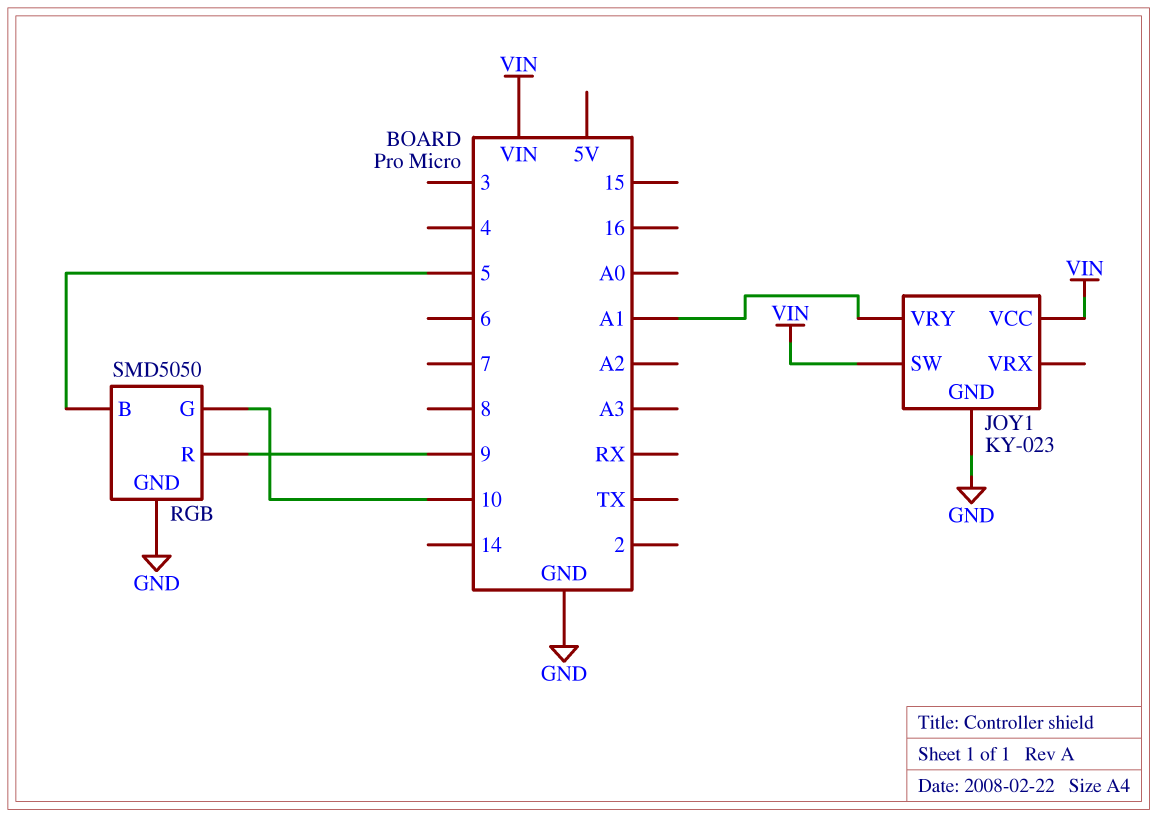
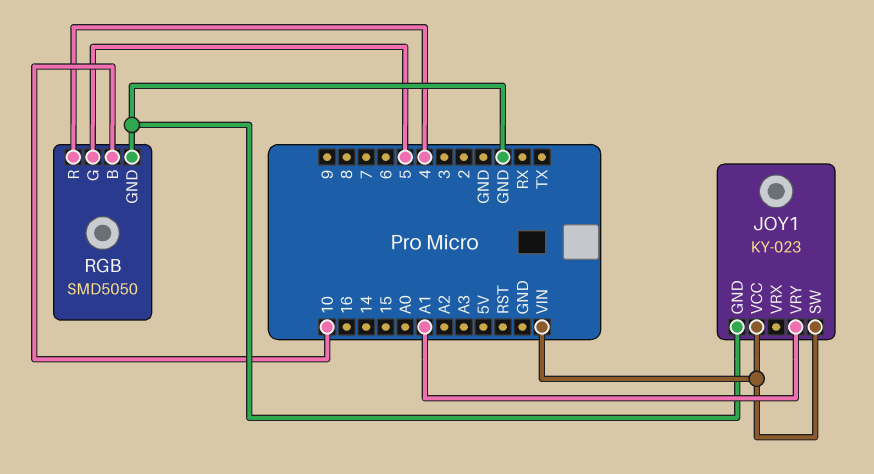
RGB pin B: 5 -> 10
RGB pin G: 10 -> 5
RGB pin R: 9 -> 4

